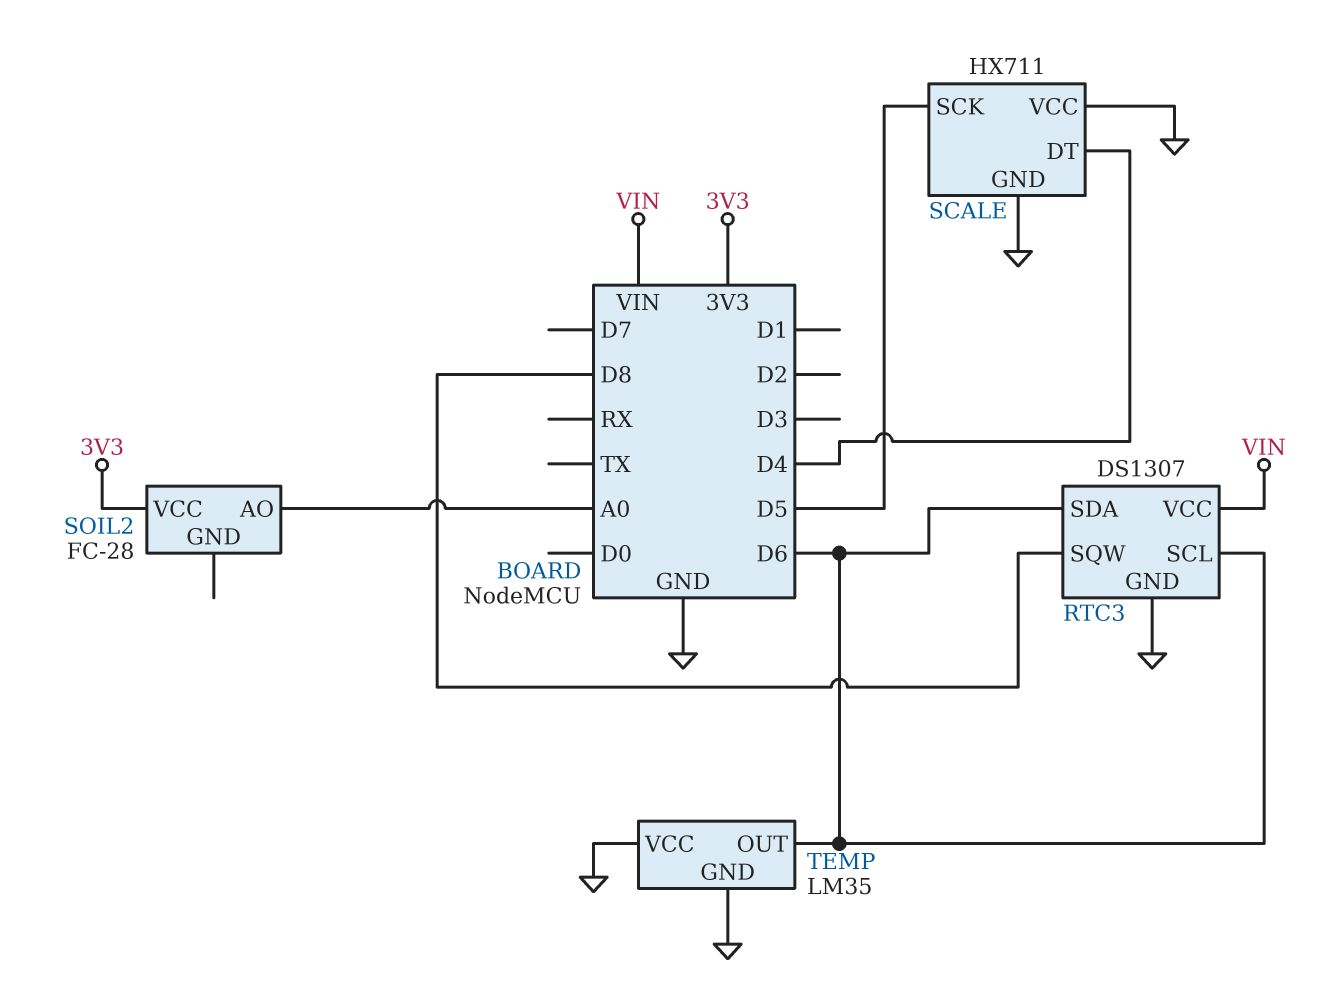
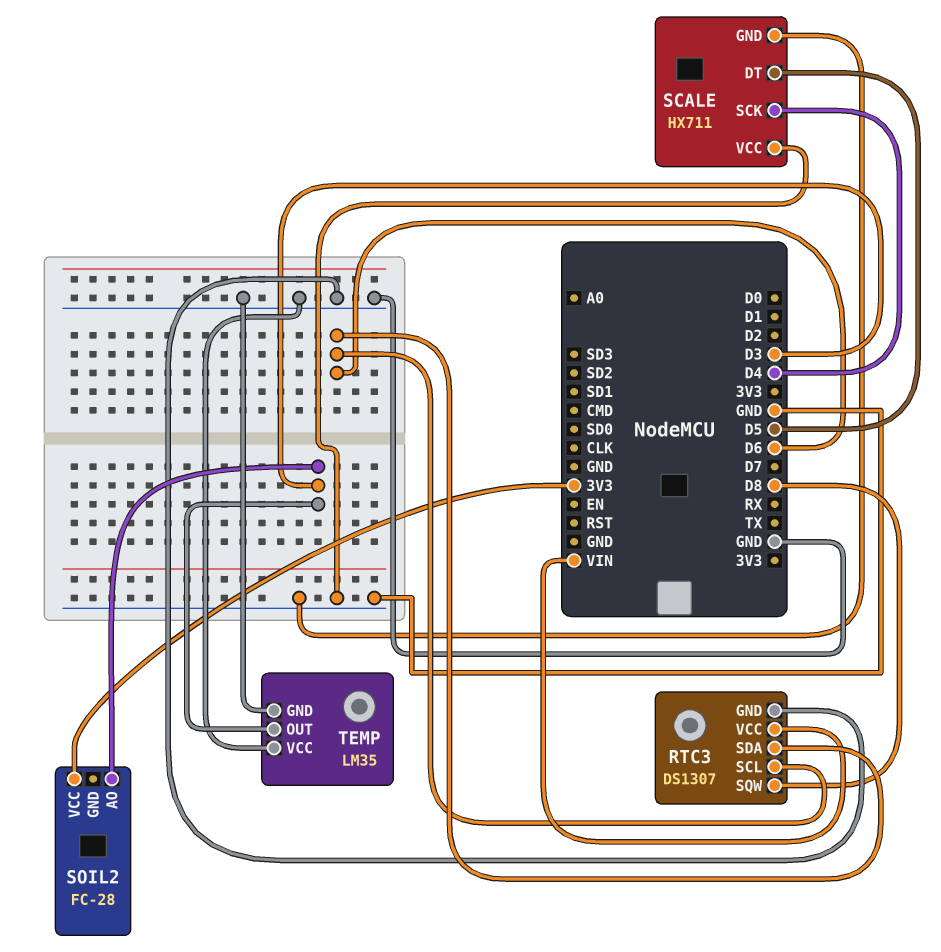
SCALE pin DT: D4 -> D5
SCALE pin SCK: D5 -> D4
SOIL2 pin AO: A0 -> D3
TEMP pin OUT: D6 -> D3

